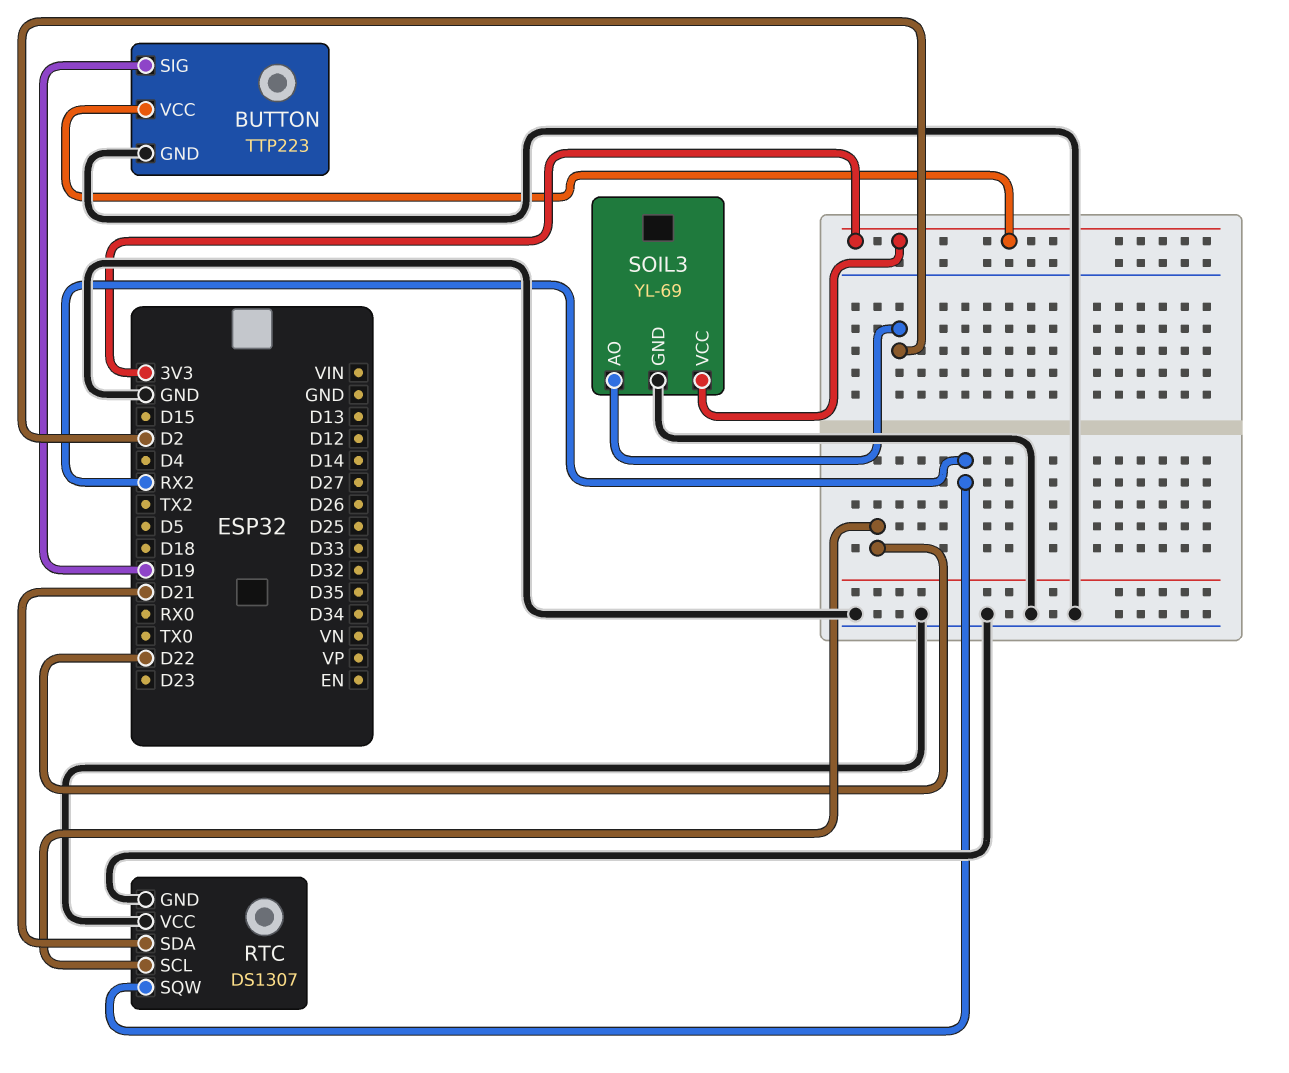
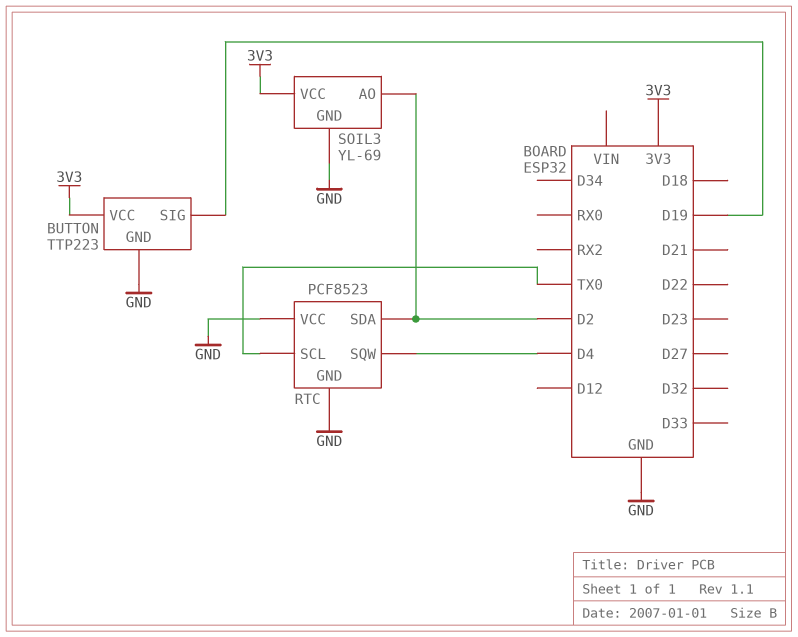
RTC: DS1307 -> PCF8523
RTC pin SCL: D22 -> TX0
RTC pin SDA: D21 -> D2
RTC pin SQW: RX2 -> D4

